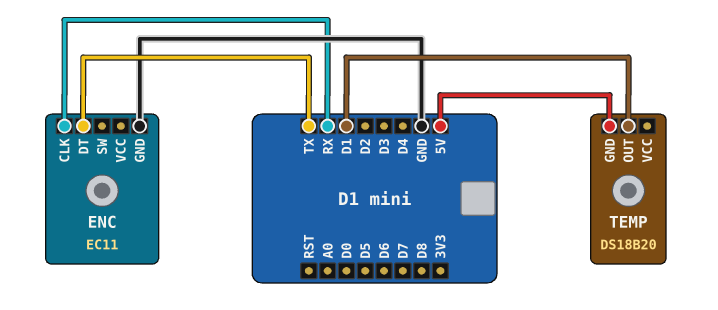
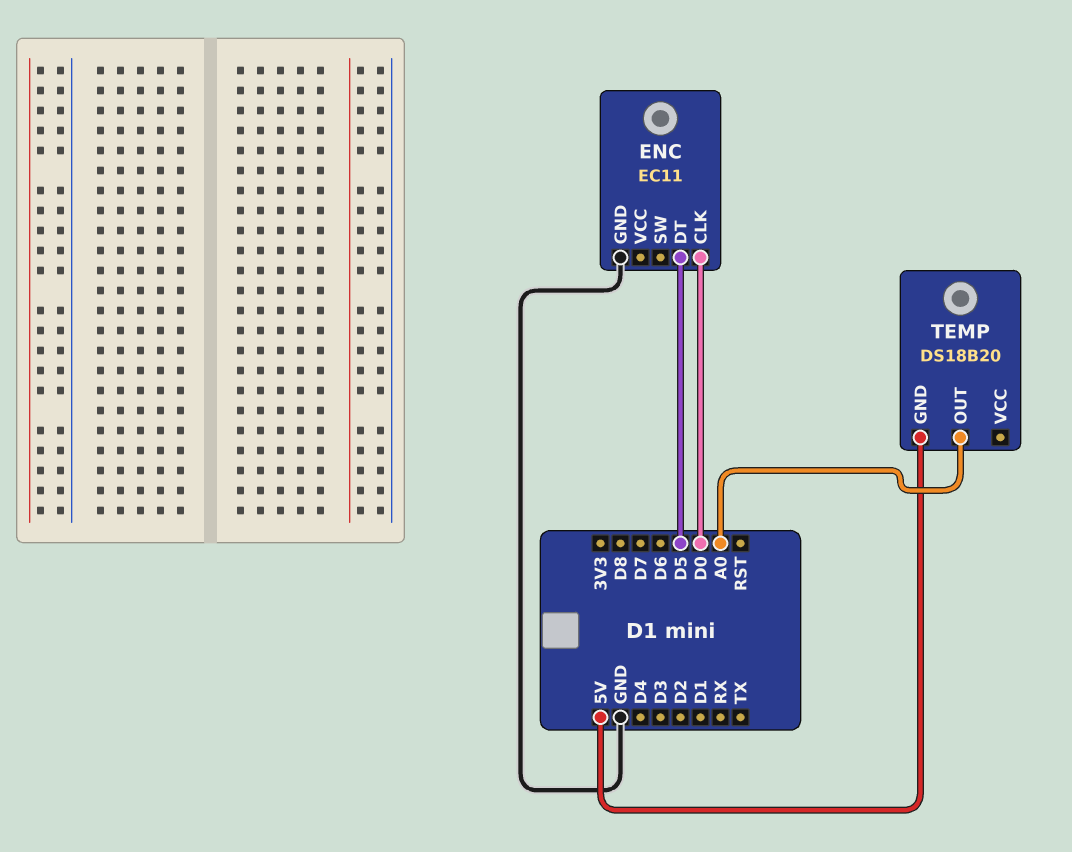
ENC pin CLK: RX -> D0
ENC pin DT: TX -> D5
TEMP pin OUT: D1 -> A0

